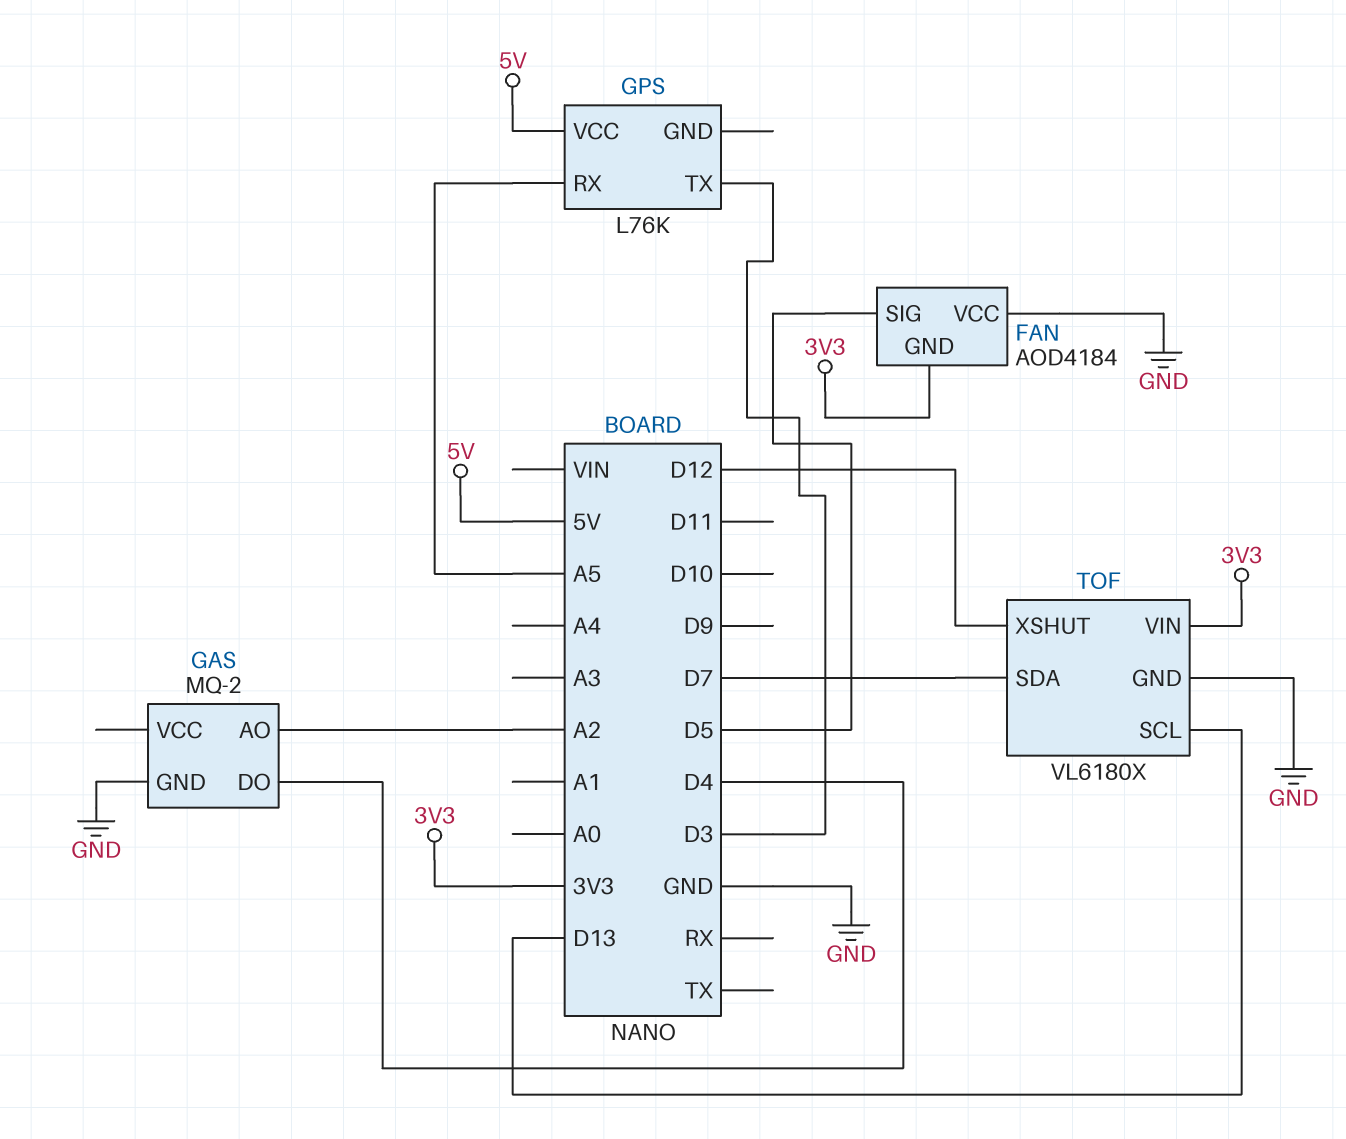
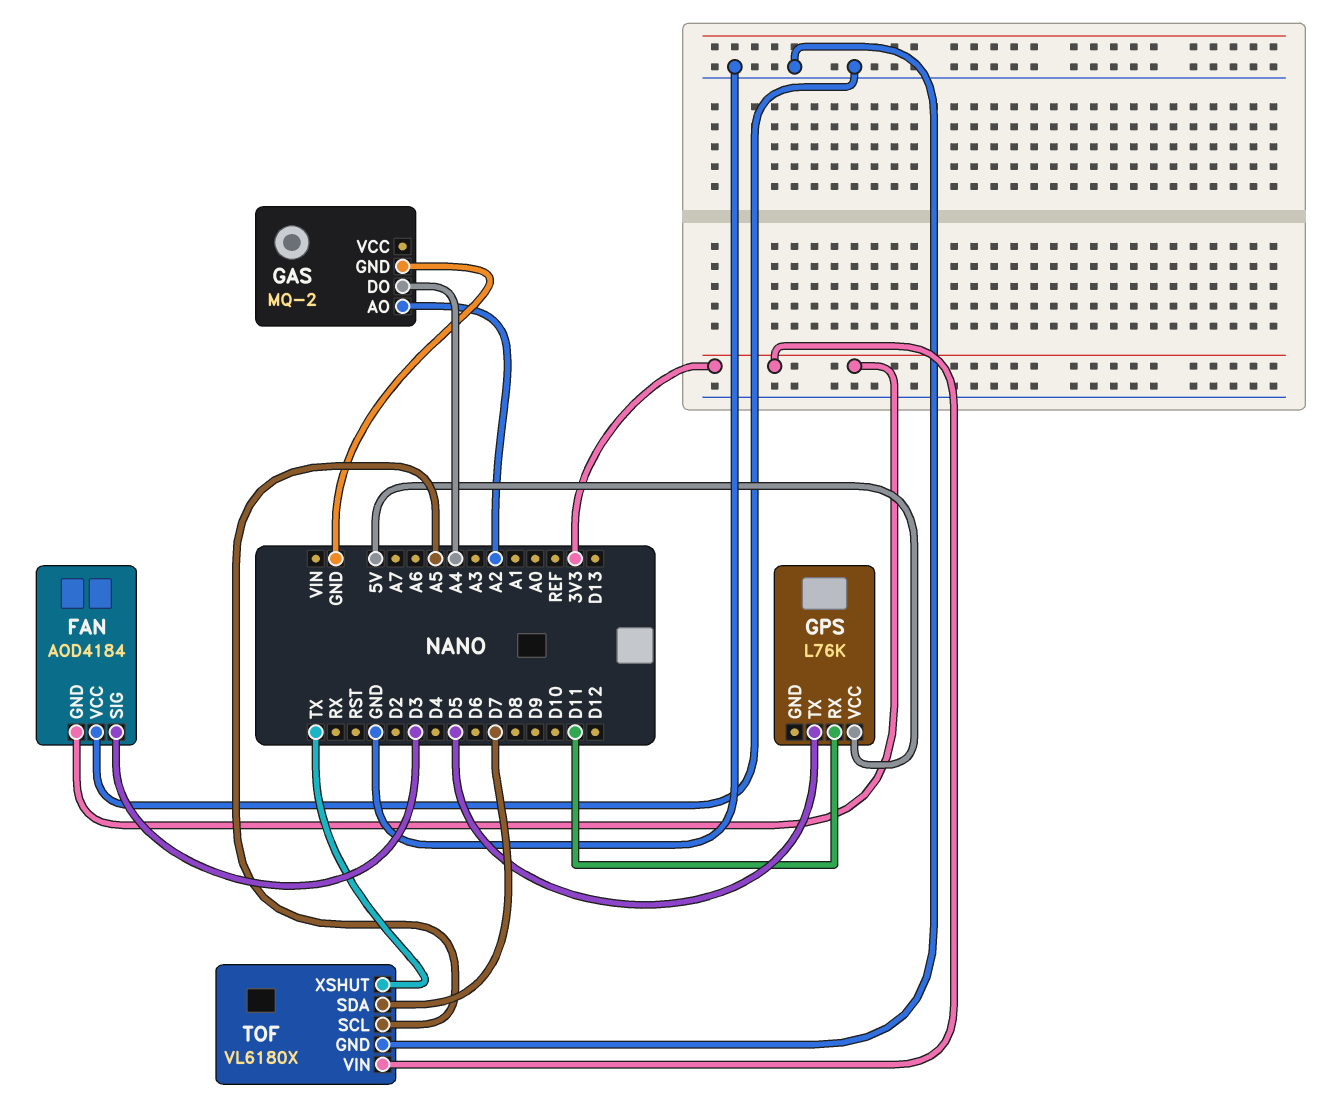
FAN pin SIG: D5 -> D3
GAS pin DO: D4 -> A4
GPS pin RX: A5 -> D11
GPS pin TX: D3 -> D5
TOF pin SCL: D13 -> A5
TOF pin XSHUT: D12 -> TX

